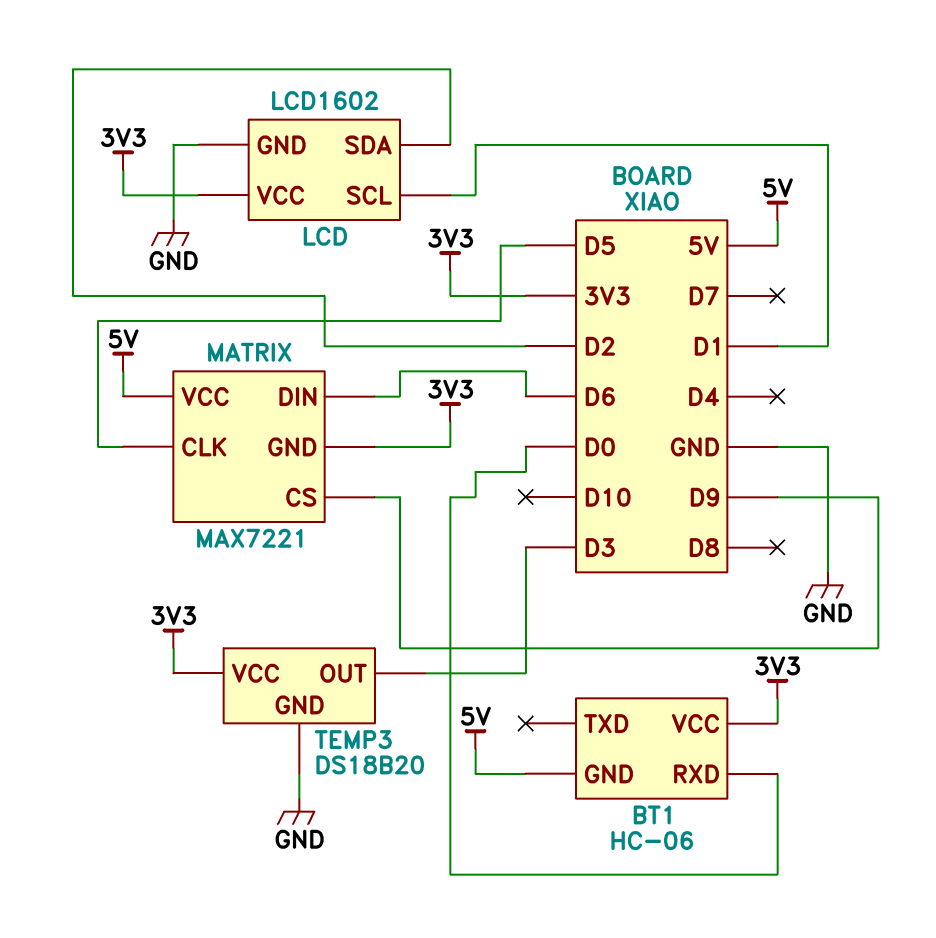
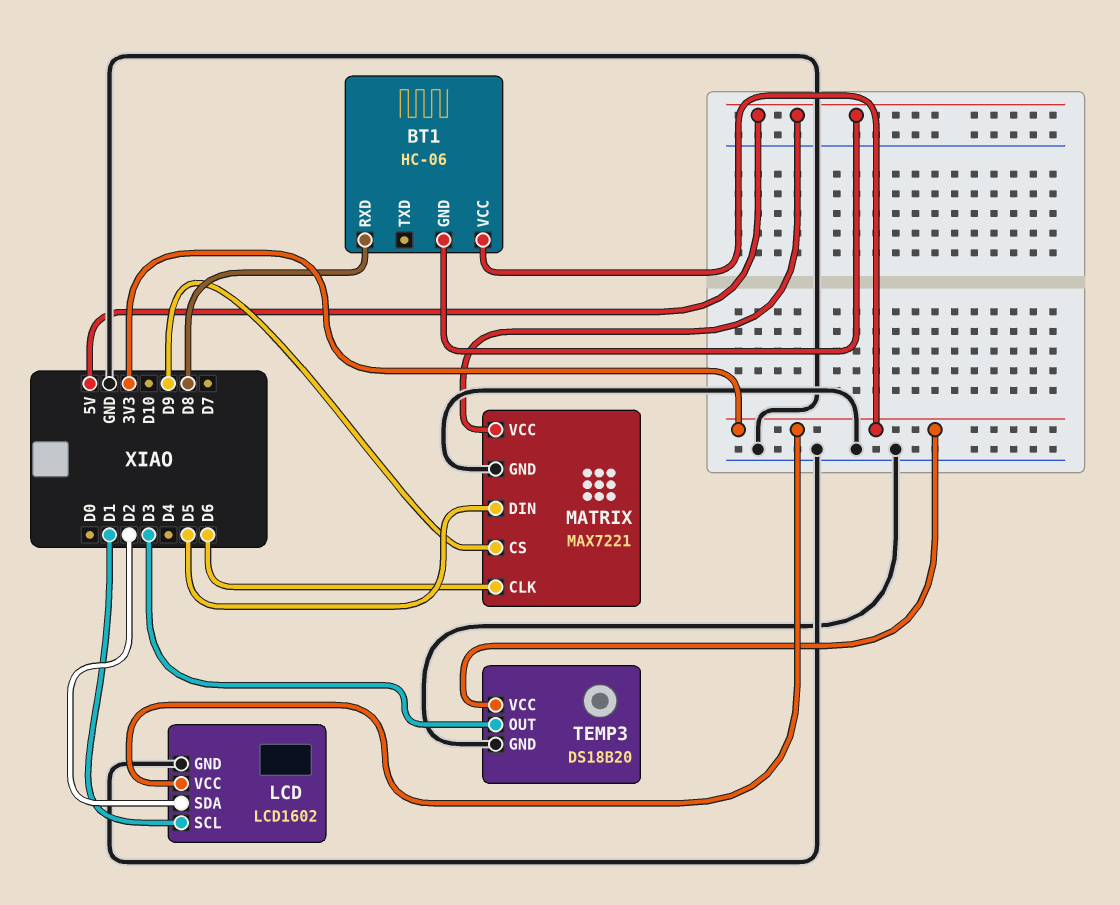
BT1 pin RXD: D0 -> D8
MATRIX pin CLK: D5 -> D6
MATRIX pin DIN: D6 -> D5
MATRIX pin GND: 3V3 -> GND

